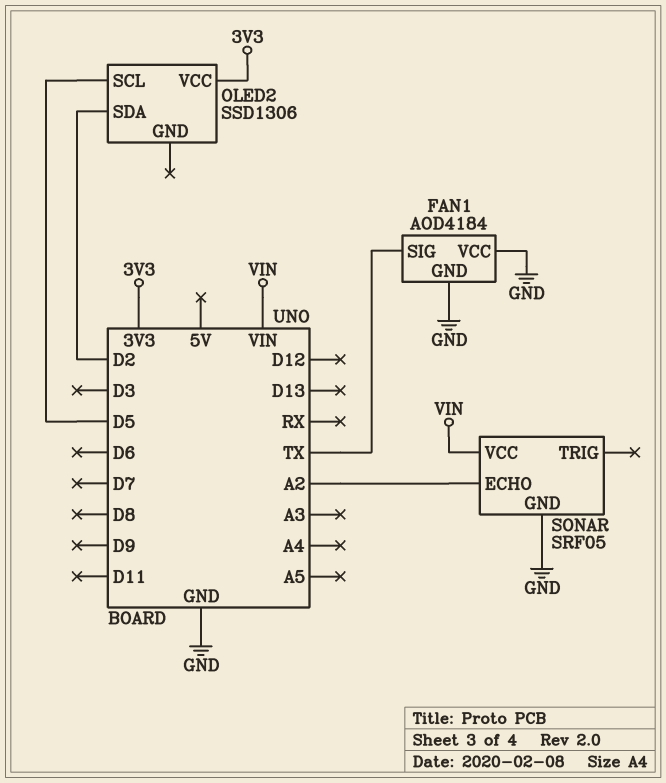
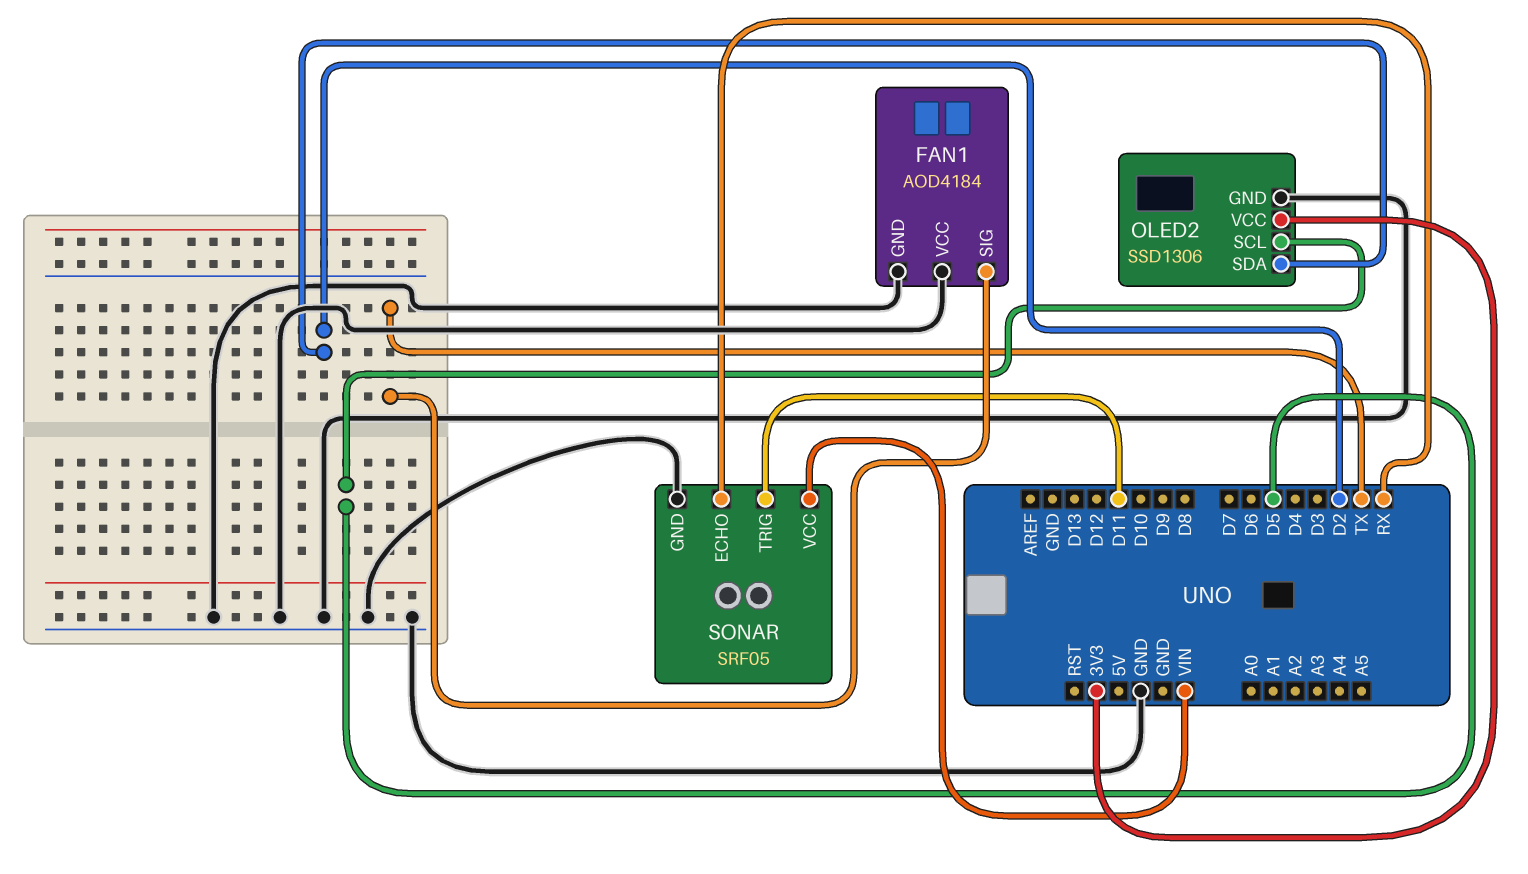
OLED2 pin GND: none -> GND
SONAR pin ECHO: A2 -> RX
SONAR pin TRIG: none -> D11

